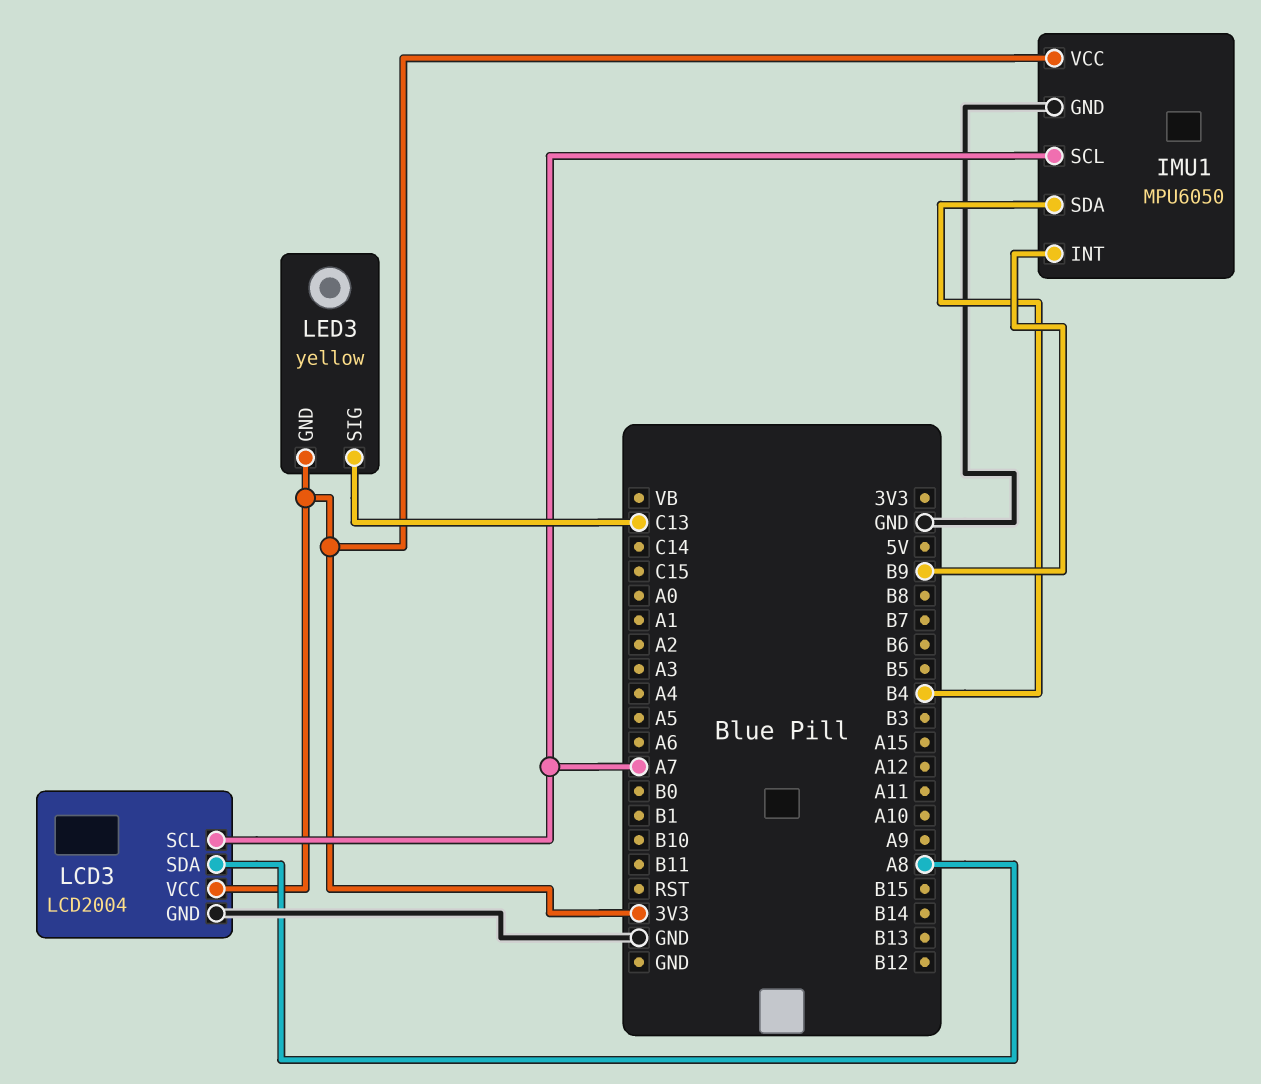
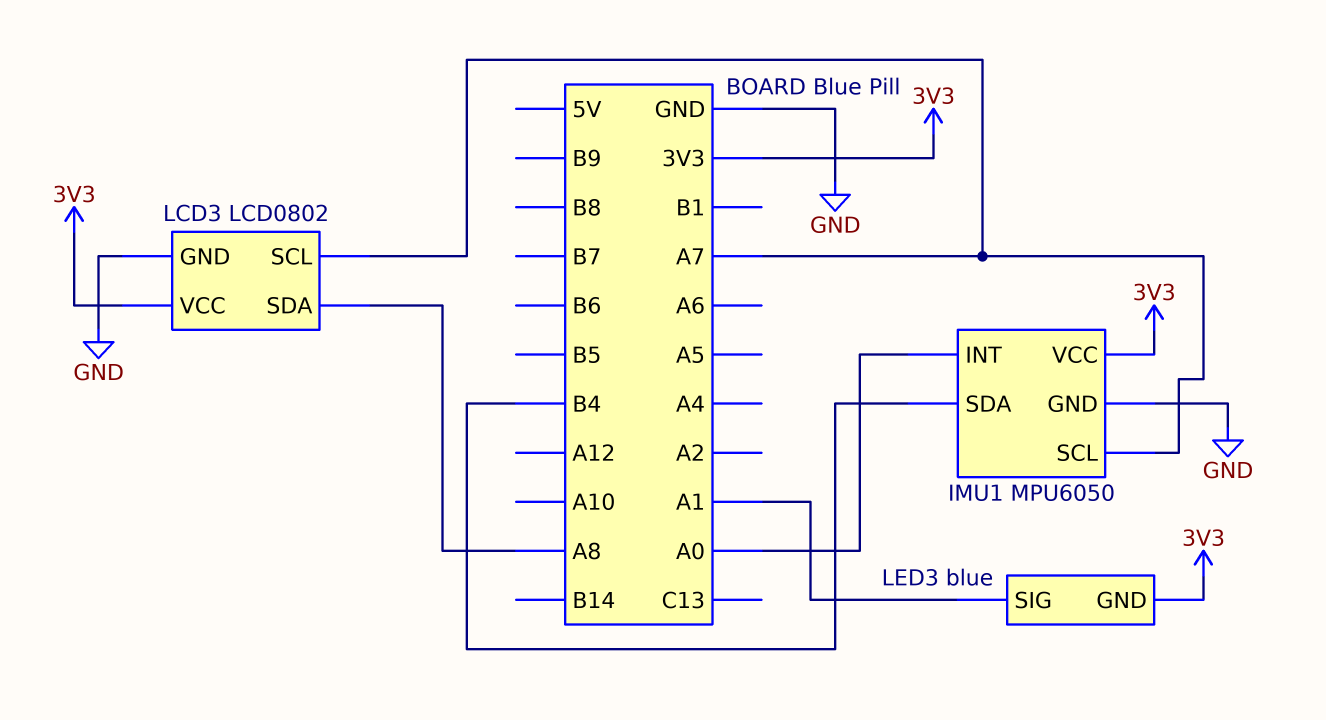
IMU1 pin INT: B9 -> A0
LCD3: LCD2004 -> LCD0802
LED3: yellow -> blue
LED3 pin SIG: C13 -> A1

